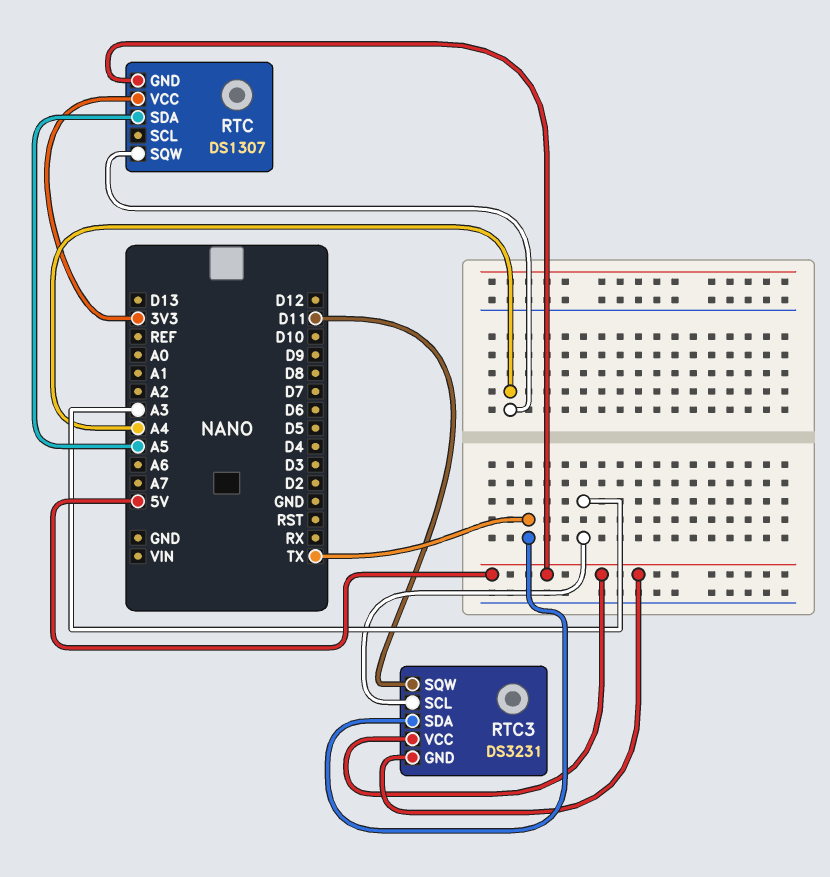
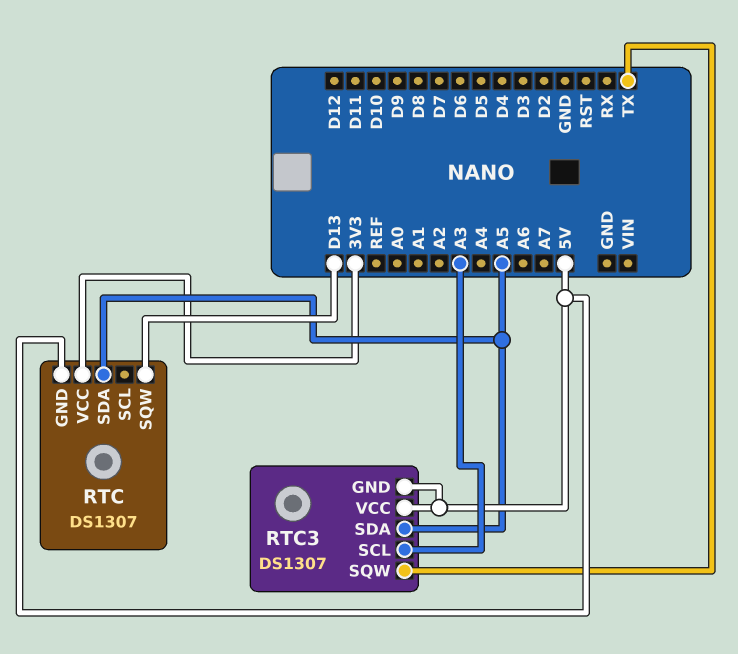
RTC pin SQW: A4 -> D13
RTC3: DS3231 -> DS1307
RTC3 pin SDA: TX -> A5
RTC3 pin SQW: D11 -> TX

